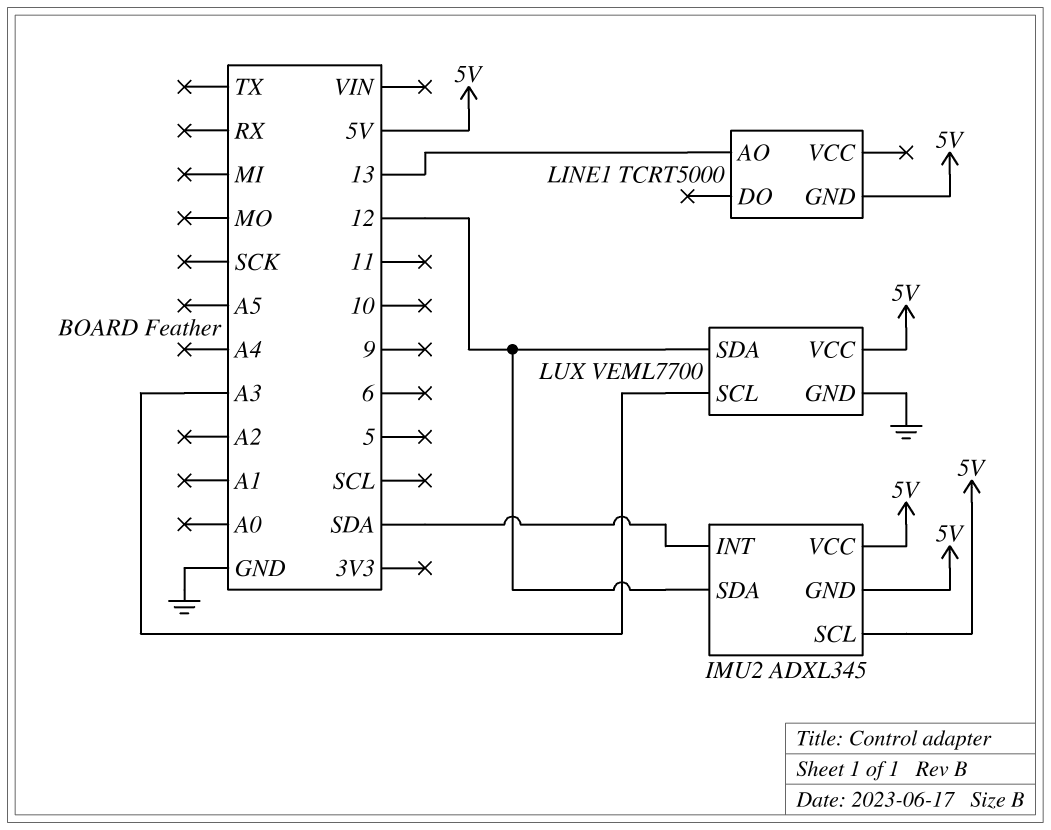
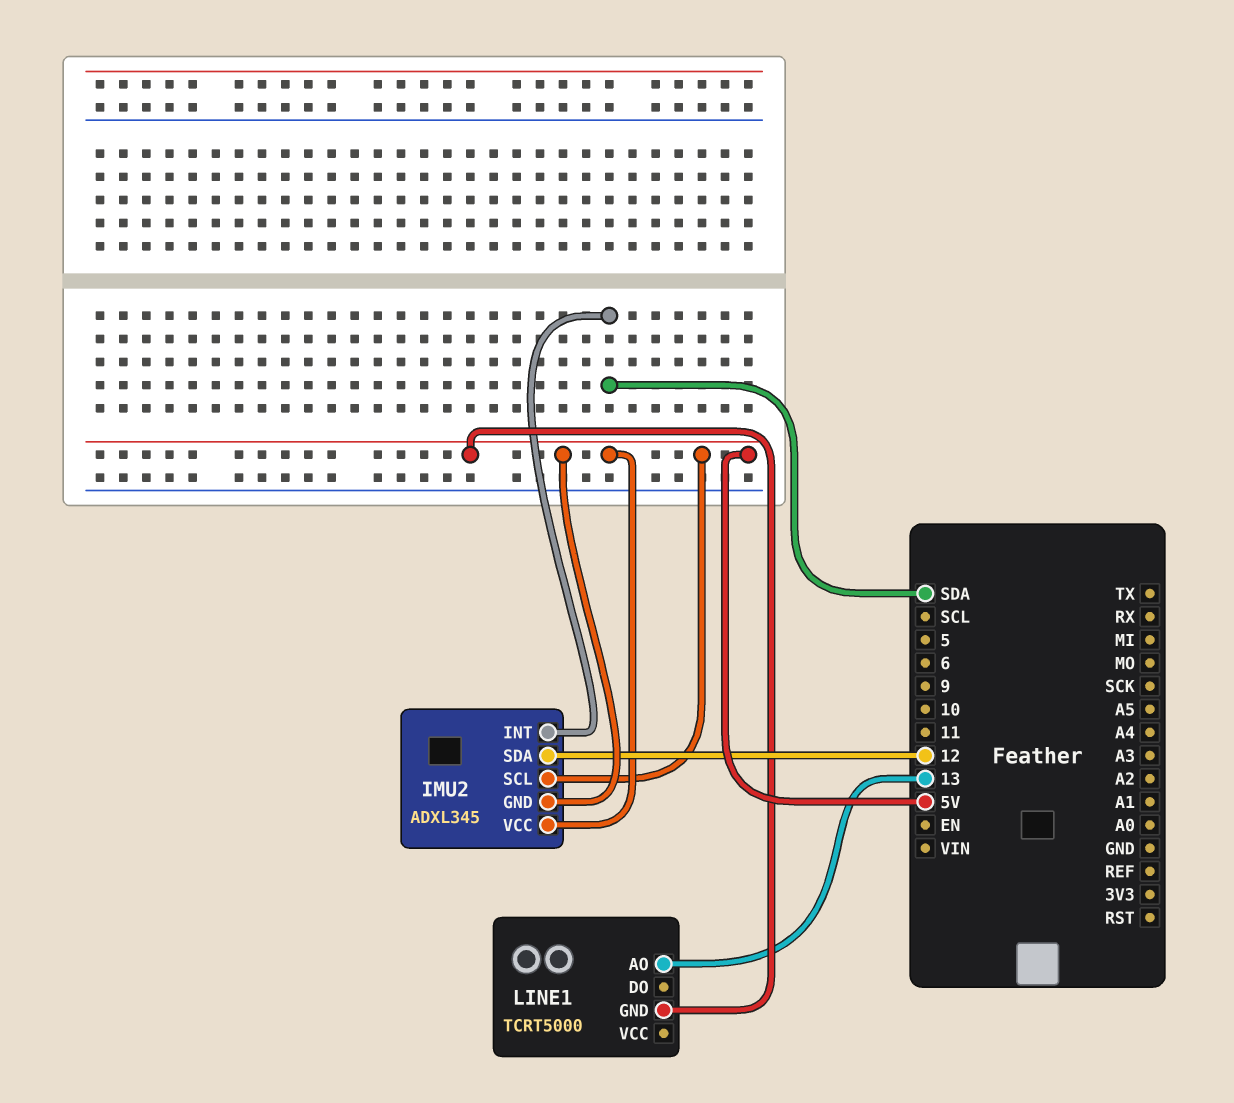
LUX: VEML7700 -> none
LUX pin GND: GND -> none
LUX pin SCL: A3 -> none
LUX pin SDA: 12 -> none
LUX pin VCC: 5V -> none

